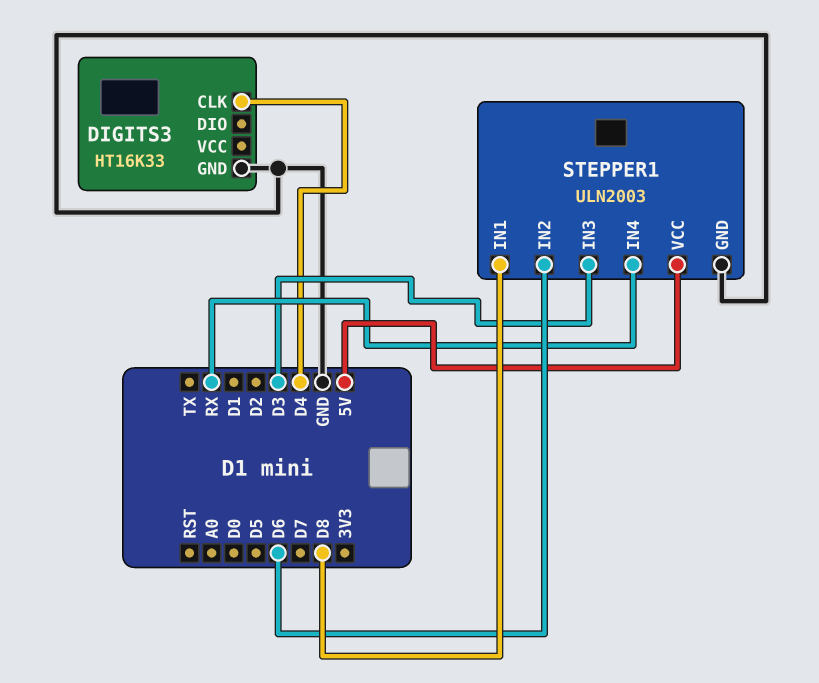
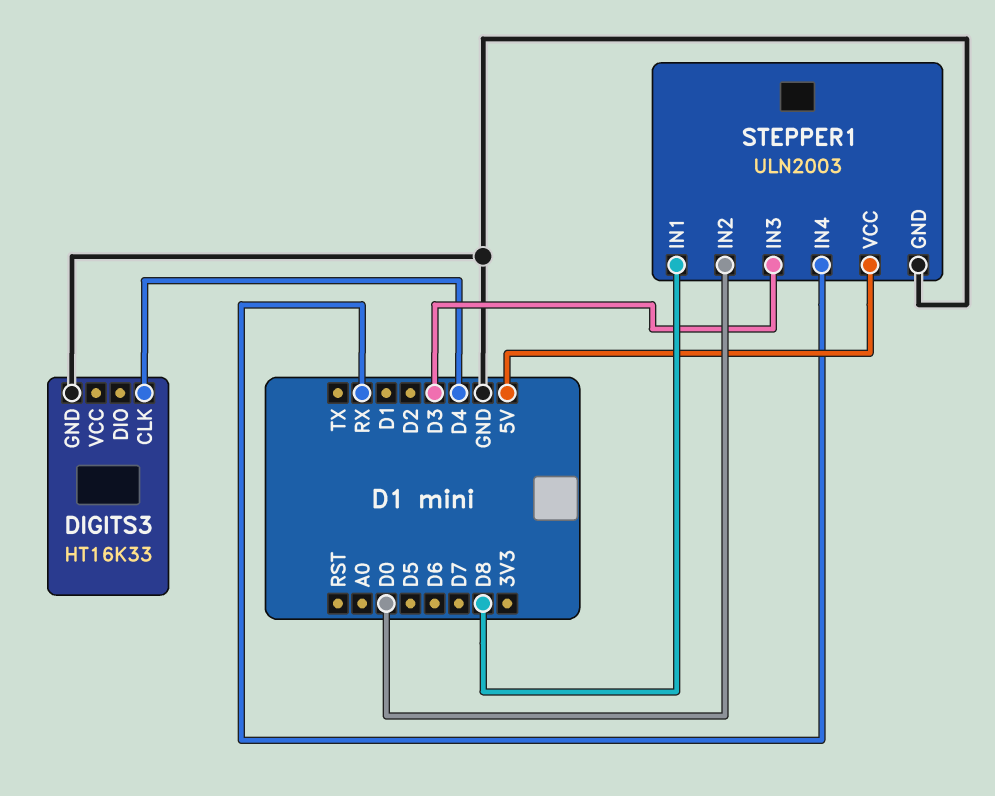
STEPPER1 pin IN2: D6 -> D0

